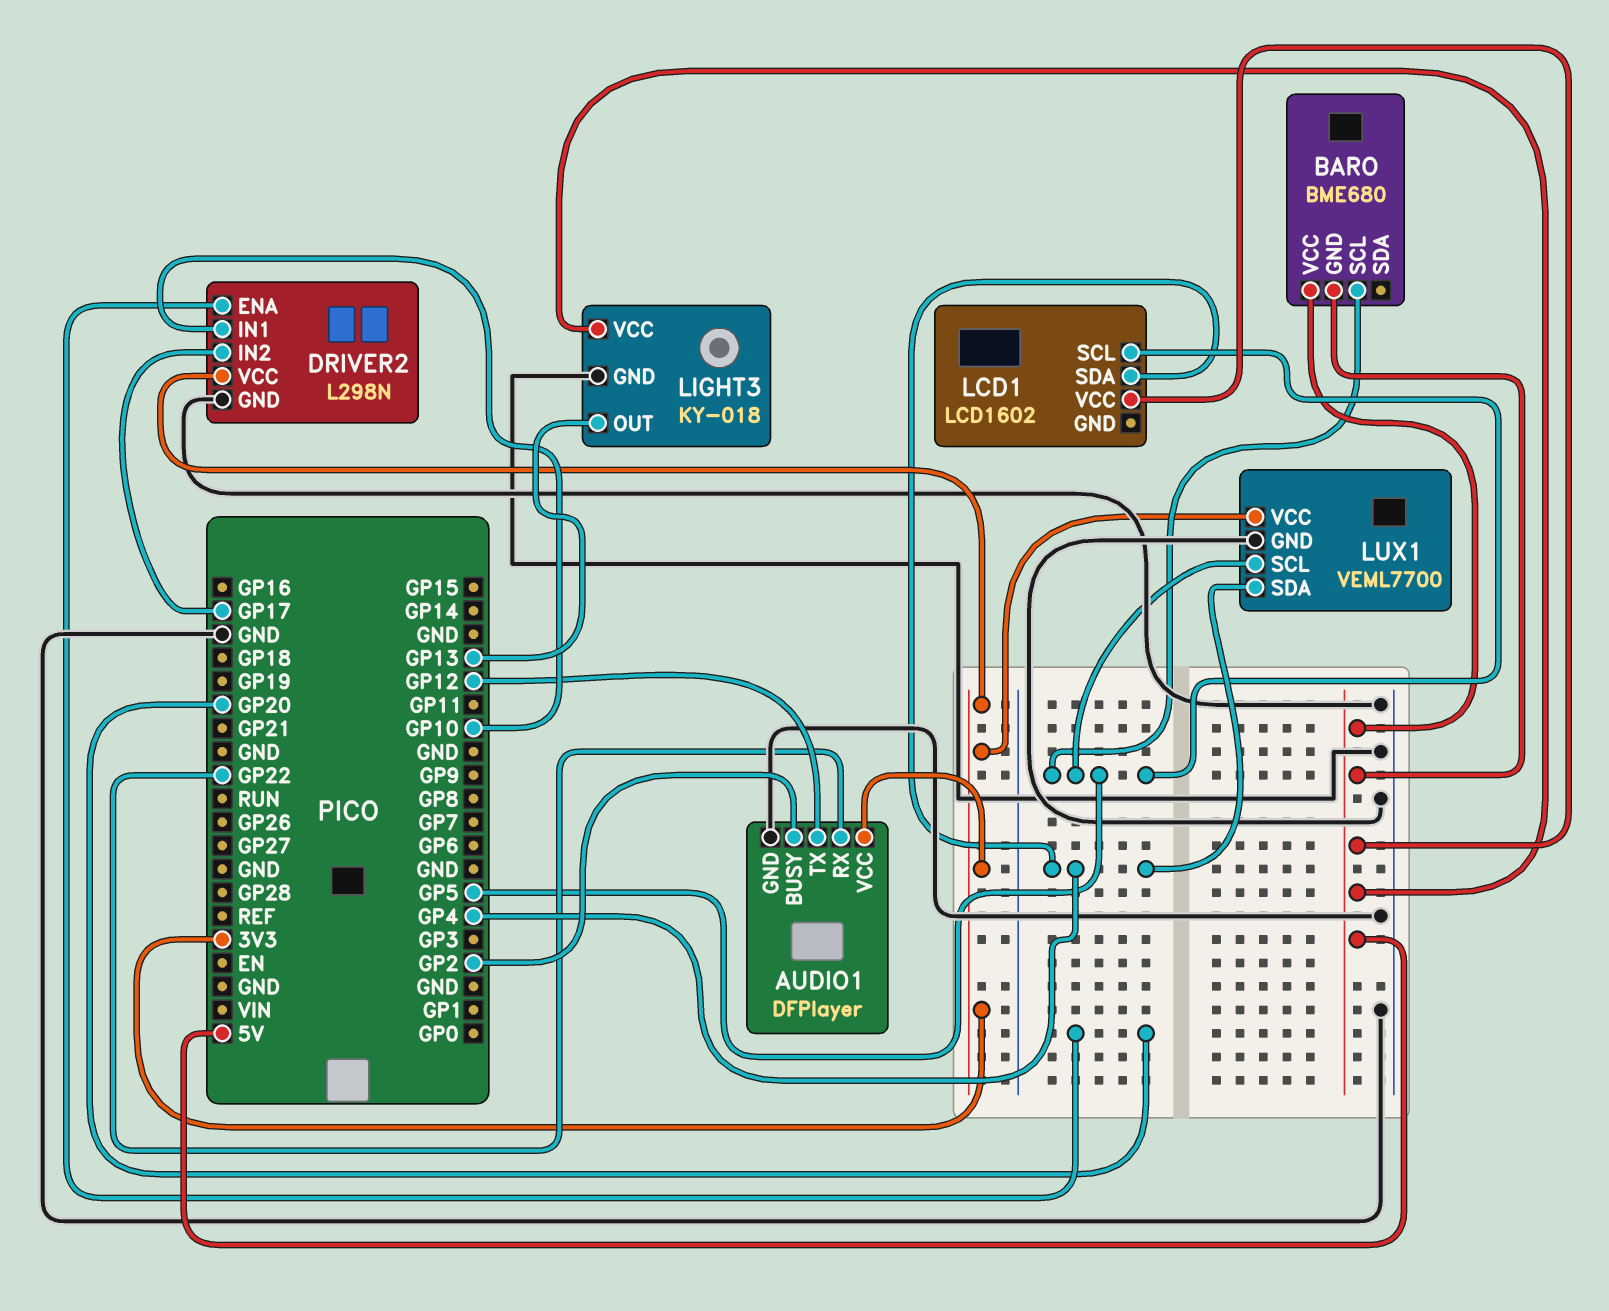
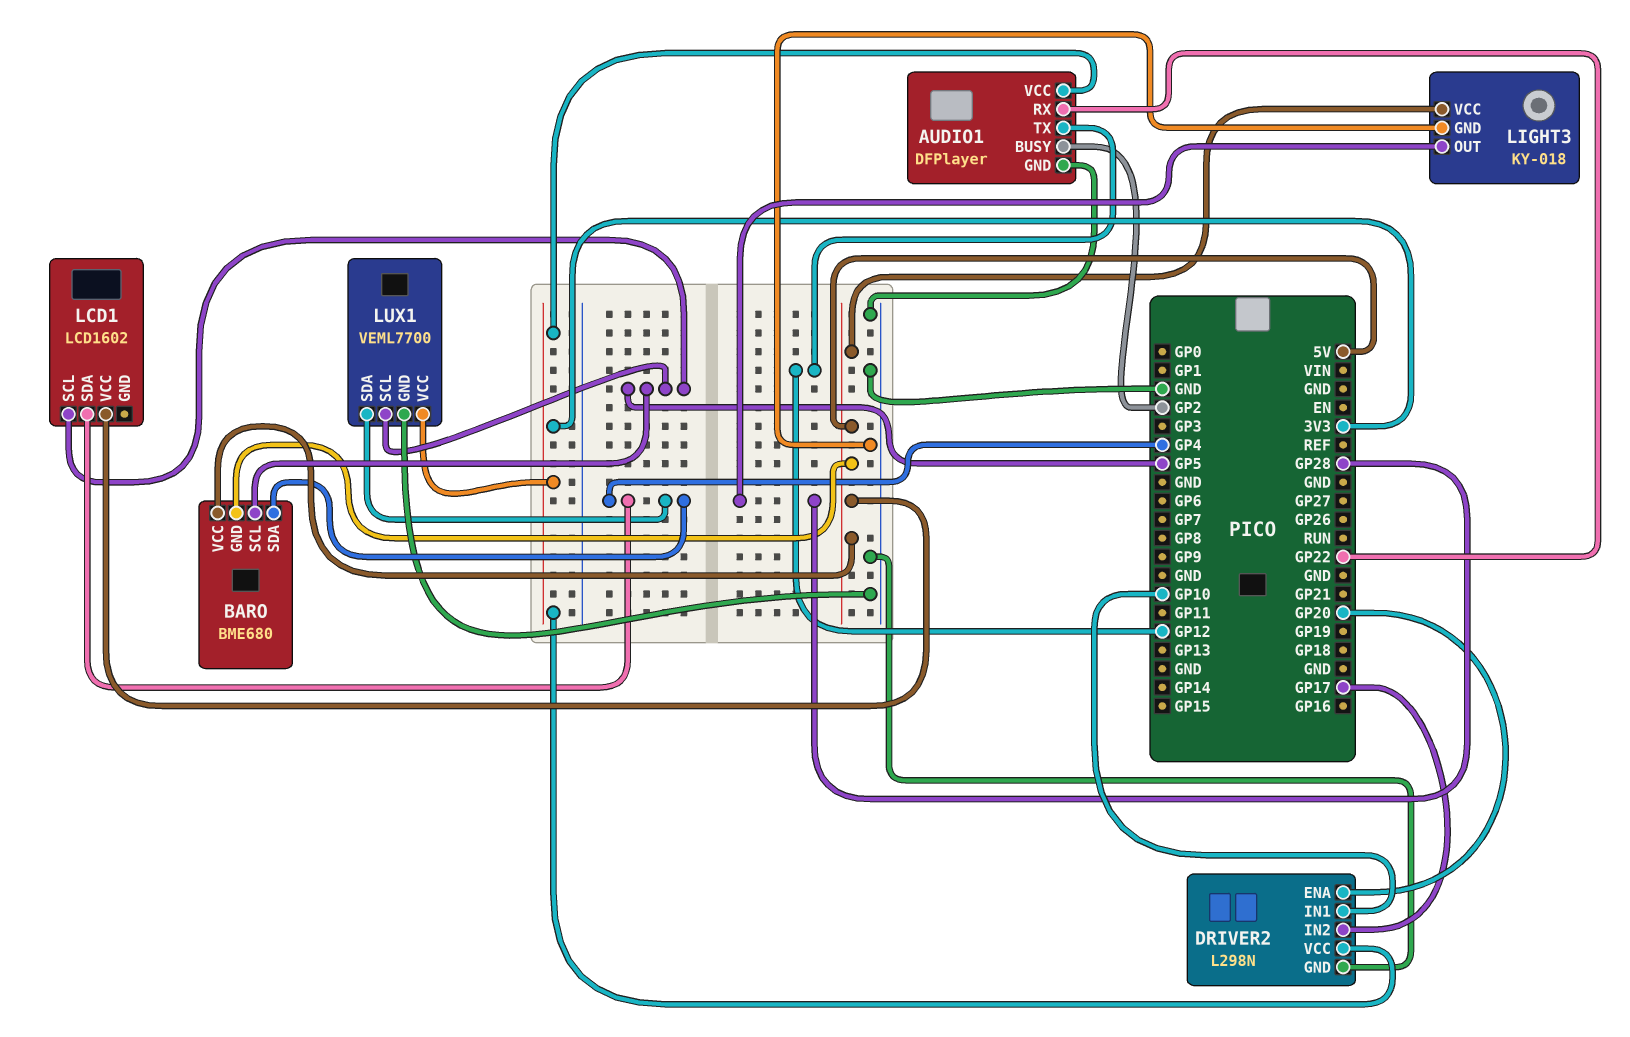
BARO pin SDA: none -> GP4
LIGHT3 pin OUT: GP13 -> GP28

